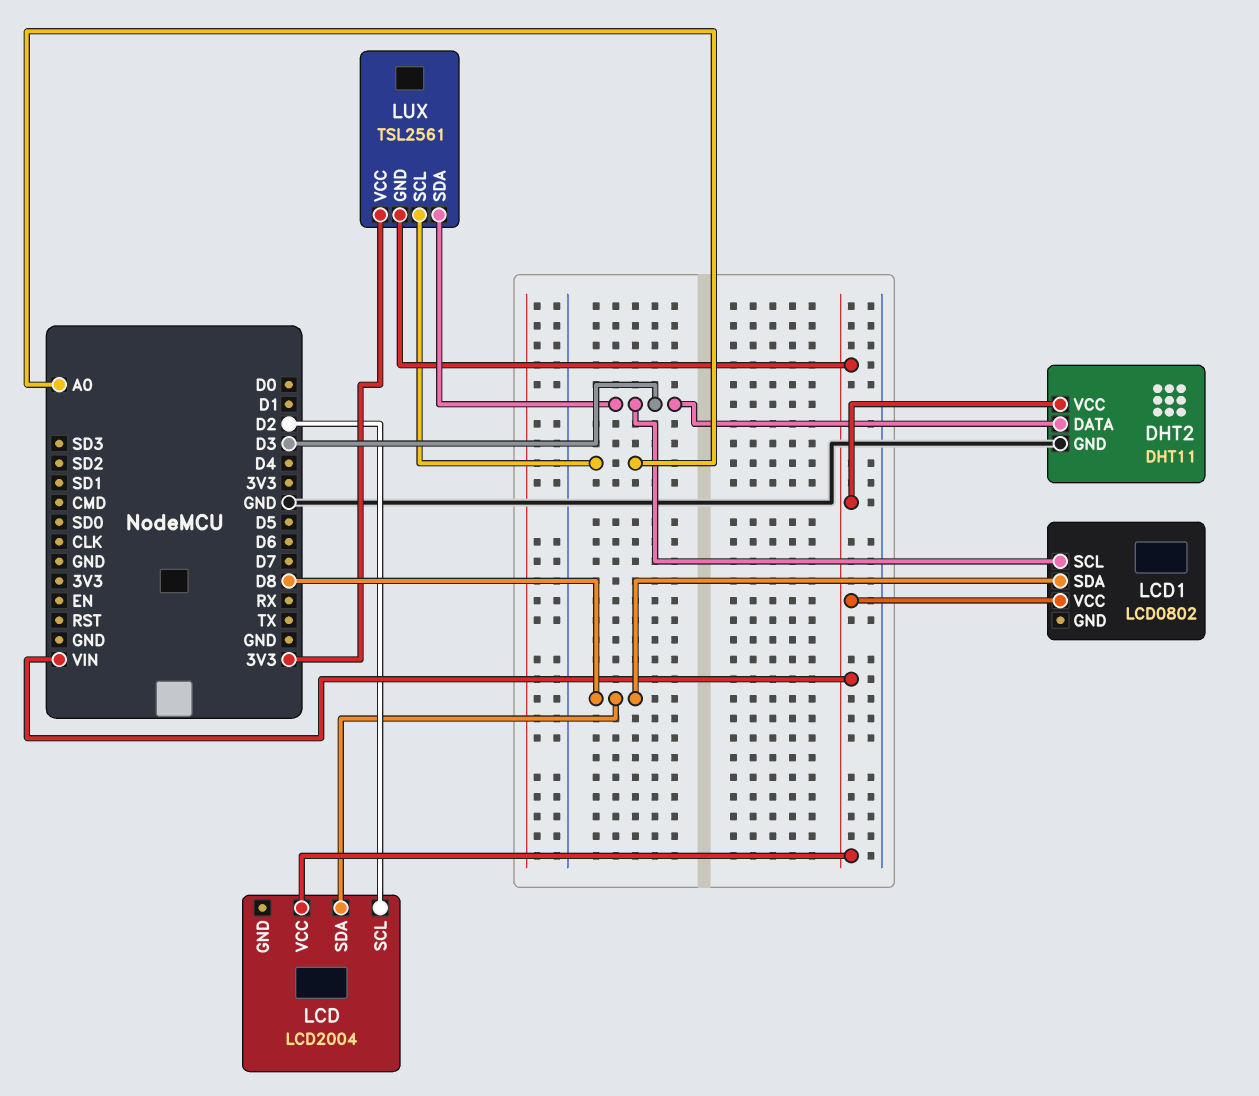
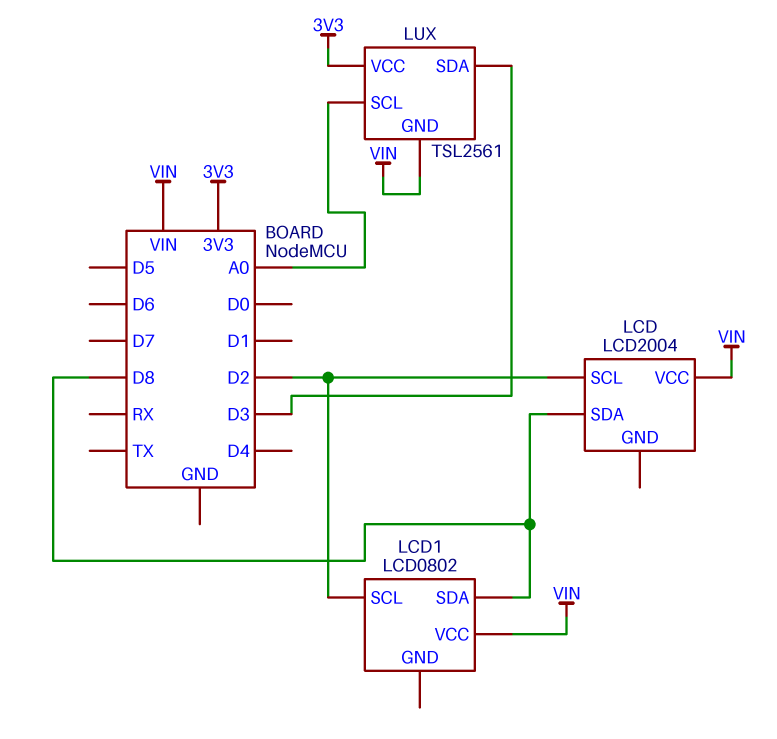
DHT2: DHT11 -> none
DHT2 pin DATA: D3 -> none
DHT2 pin GND: GND -> none
DHT2 pin VCC: VIN -> none
LCD1 pin SCL: D3 -> D2

